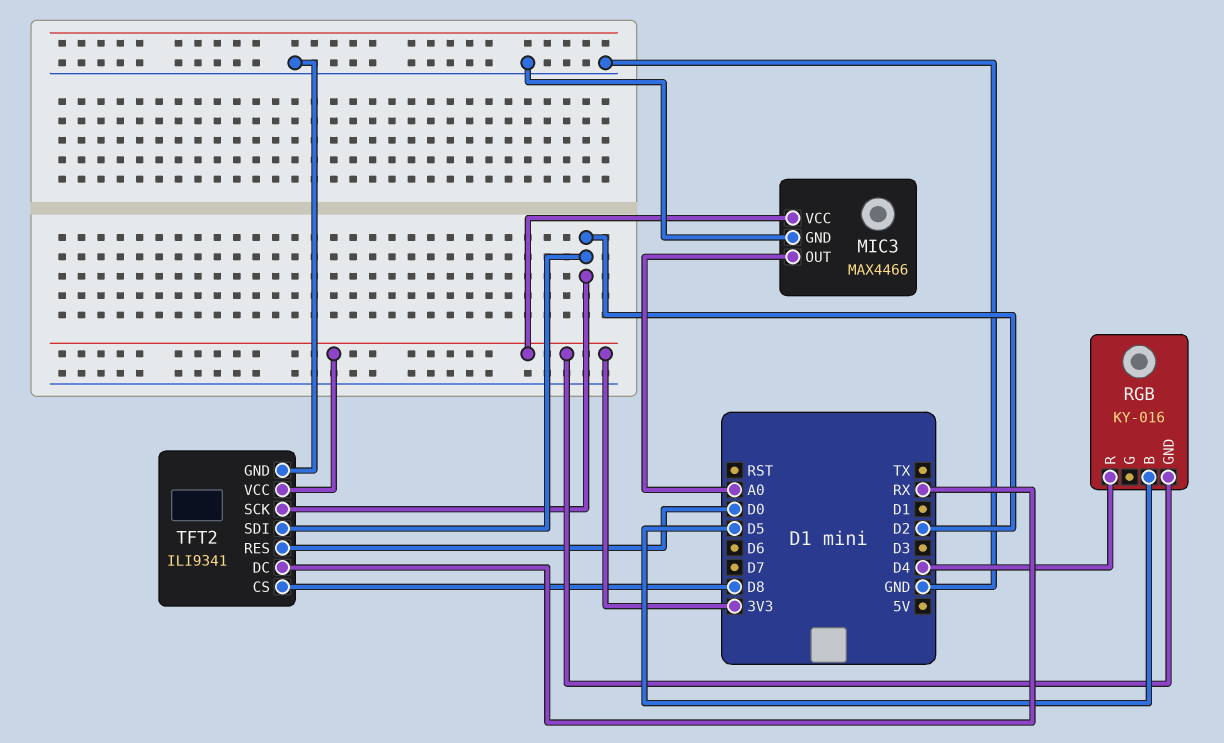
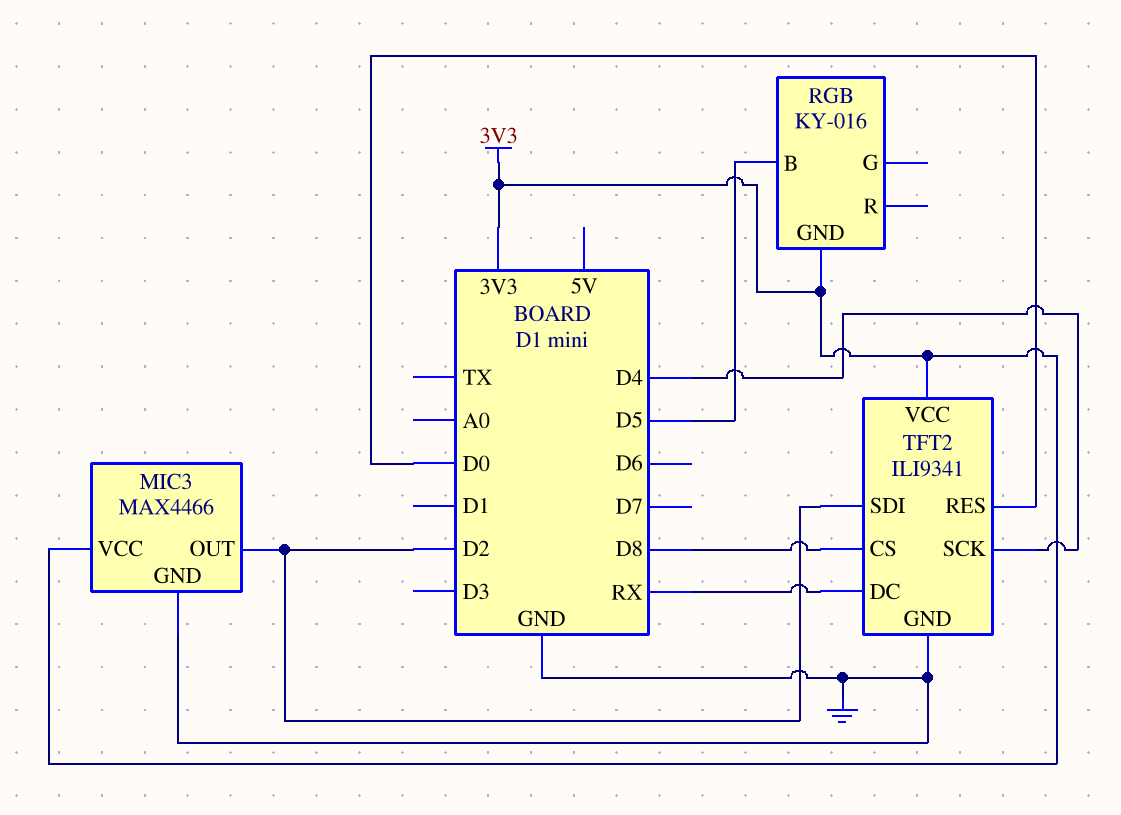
MIC3 pin OUT: A0 -> D2
RGB pin R: D4 -> none
TFT2 pin SCK: D2 -> D4

